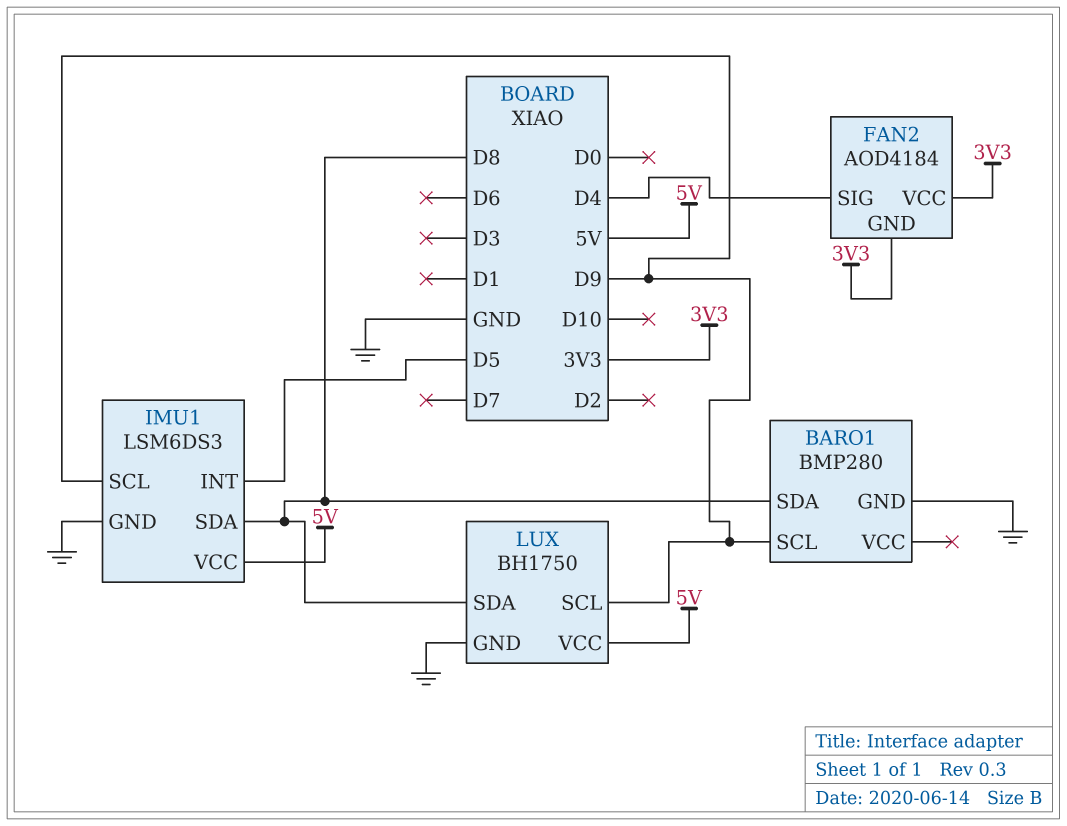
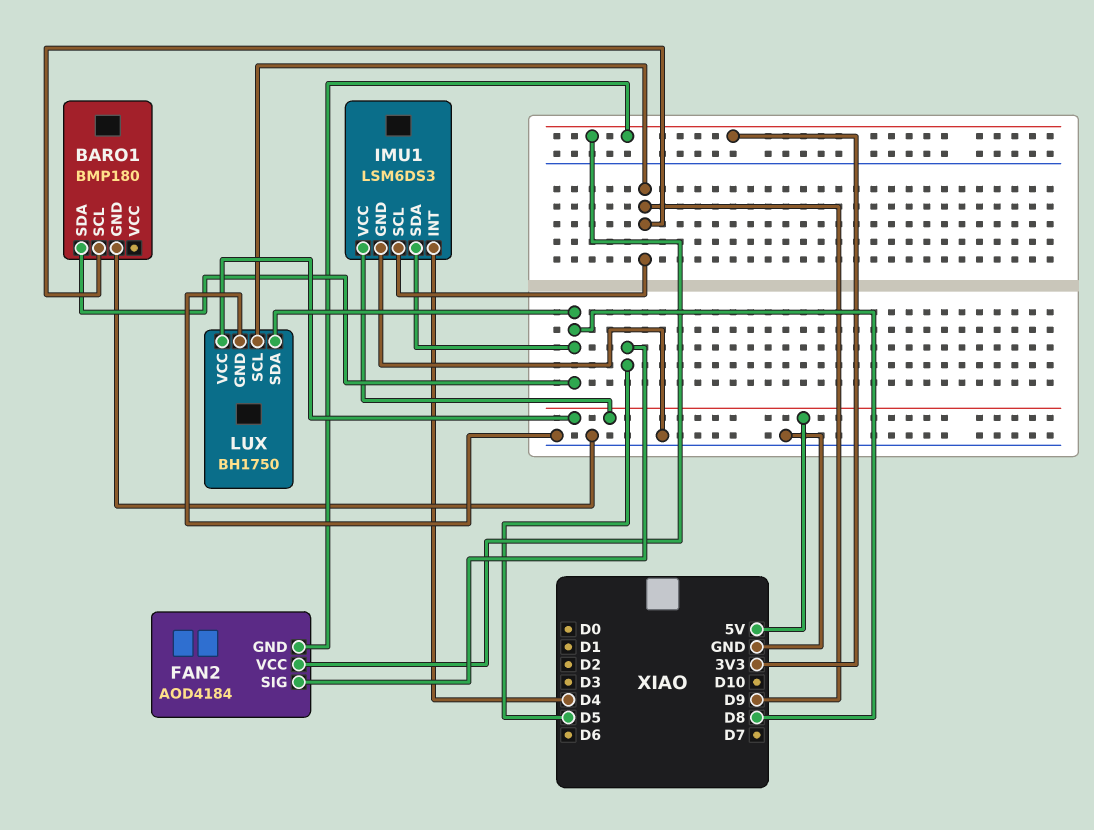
BARO1: BMP280 -> BMP180
FAN2 pin SIG: D4 -> D5
IMU1 pin INT: D5 -> D4

